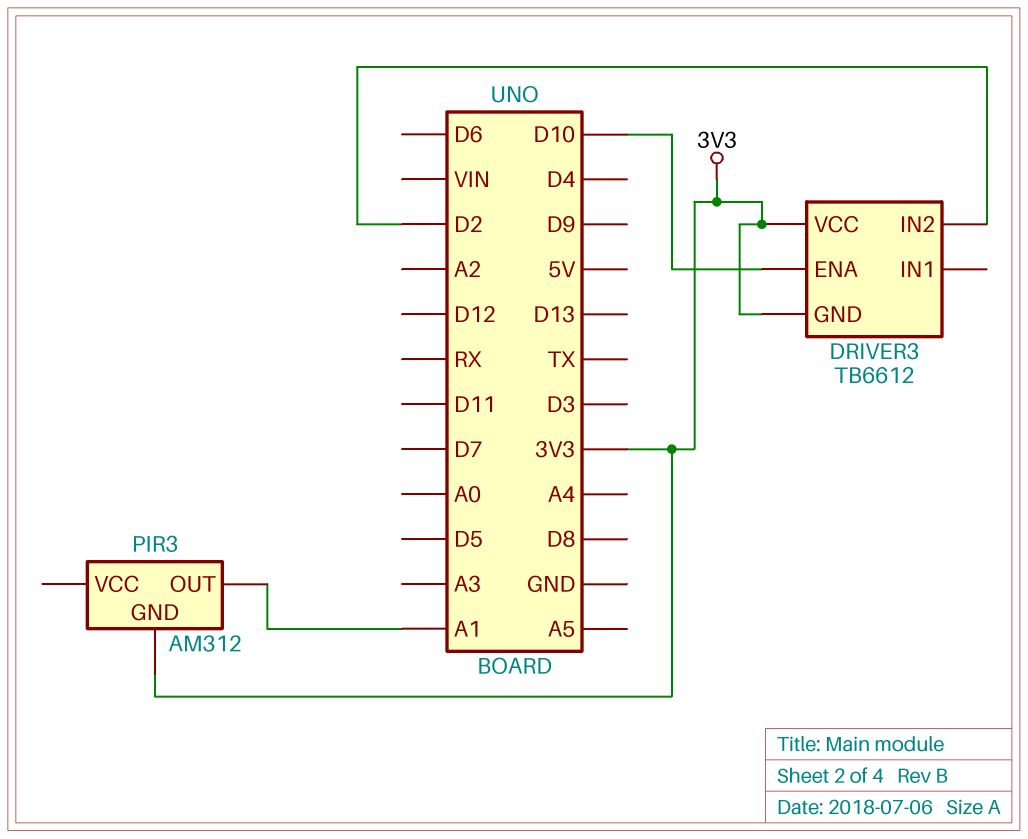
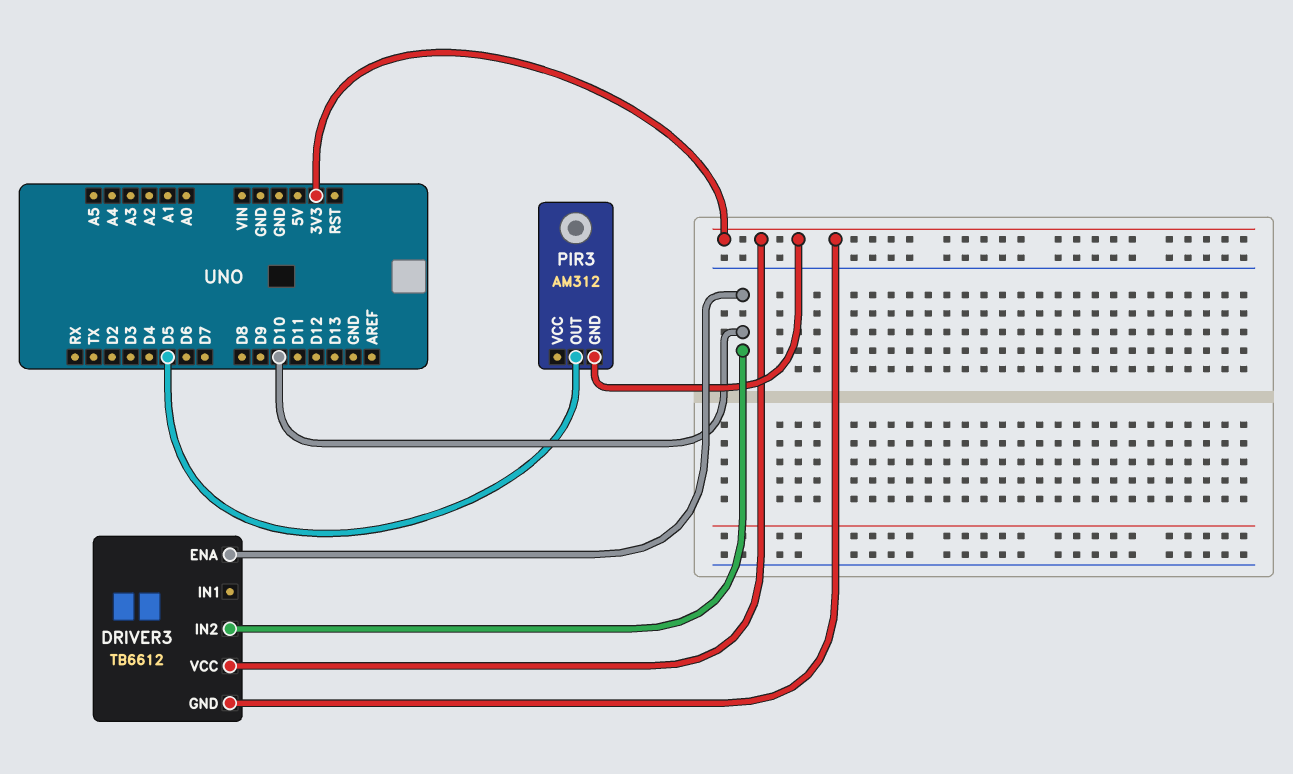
DRIVER3 pin IN2: D2 -> D10
PIR3 pin OUT: A1 -> D5

